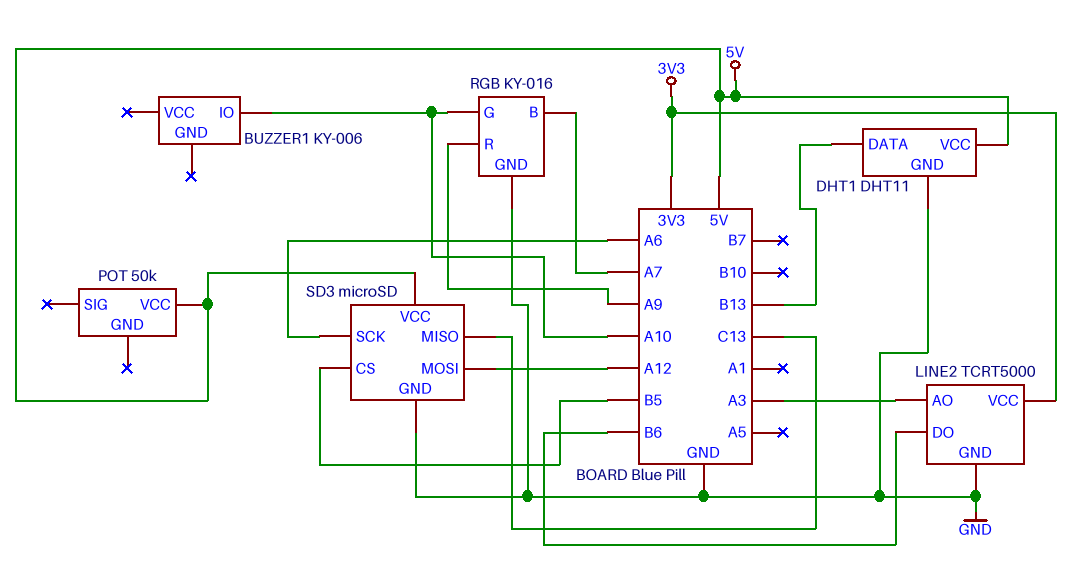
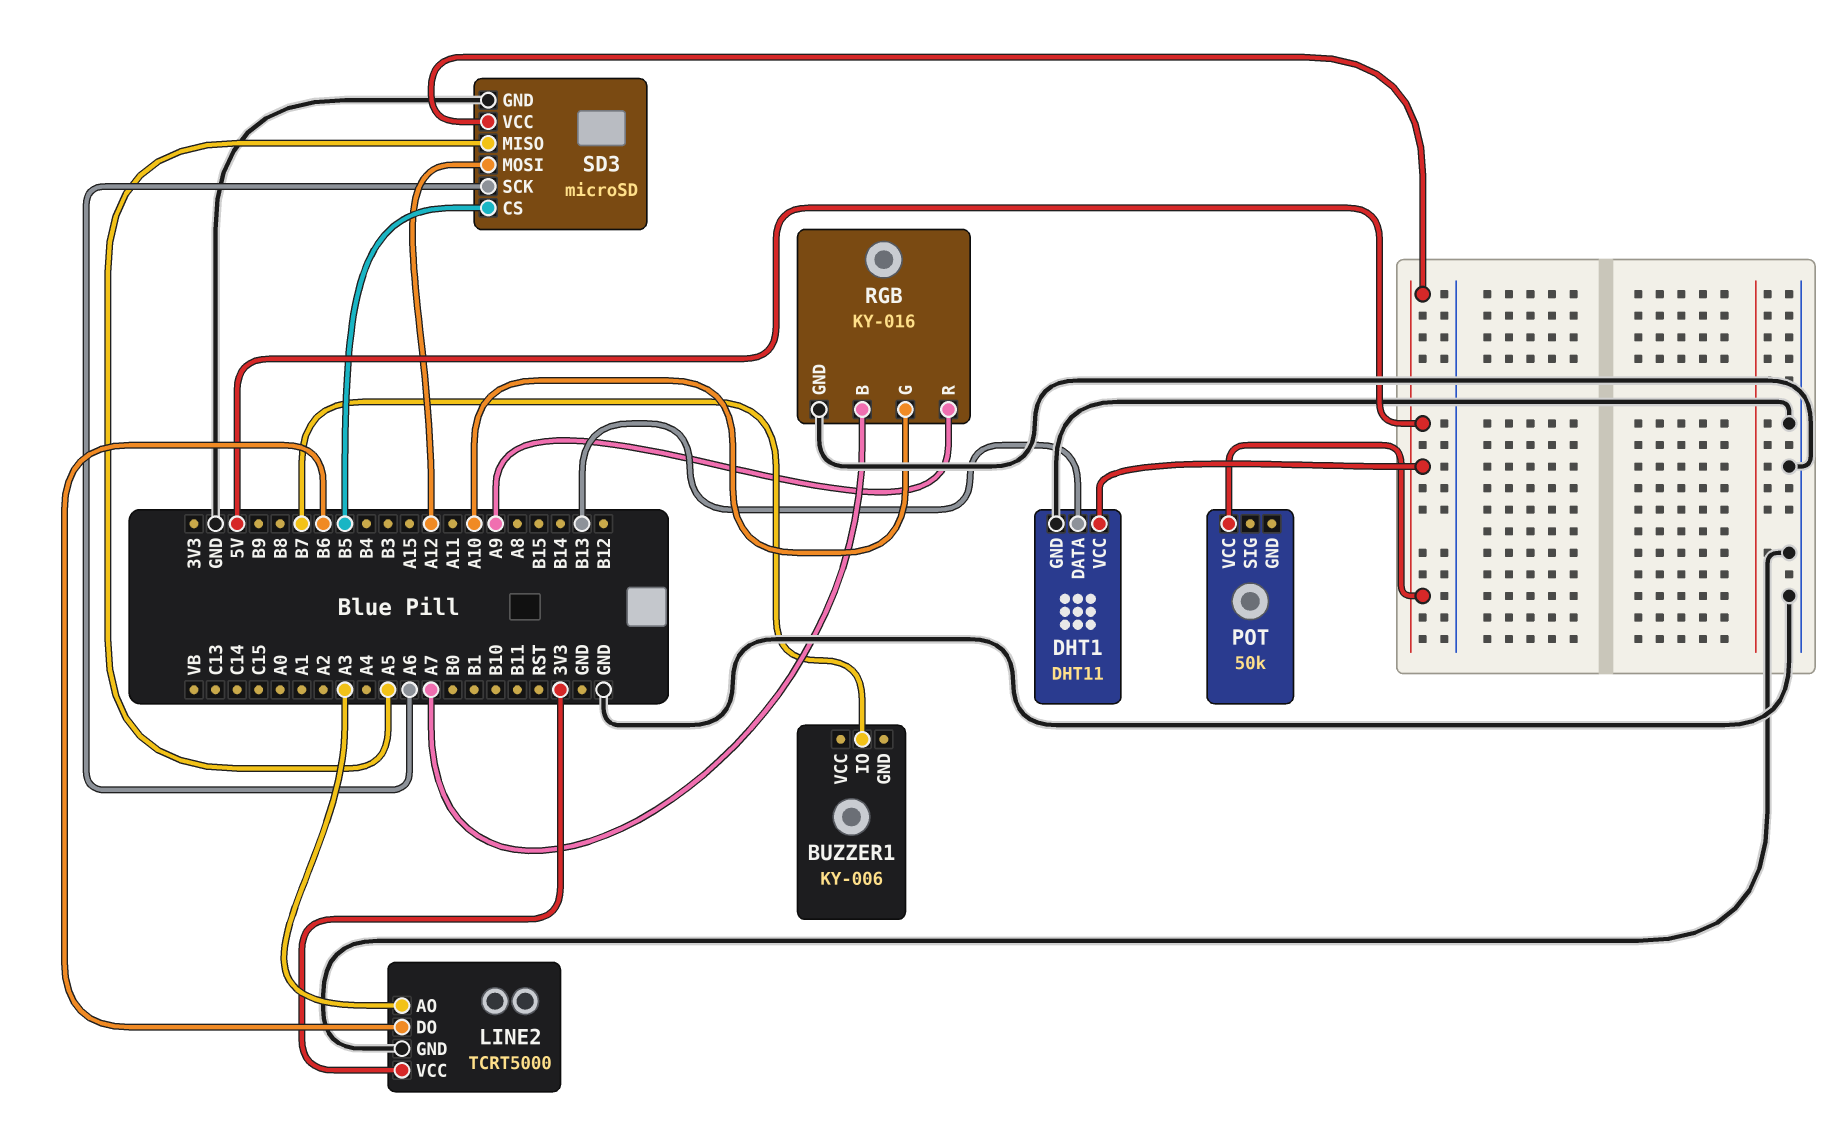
BUZZER1 pin IO: A10 -> B7
SD3 pin MISO: C13 -> A5

